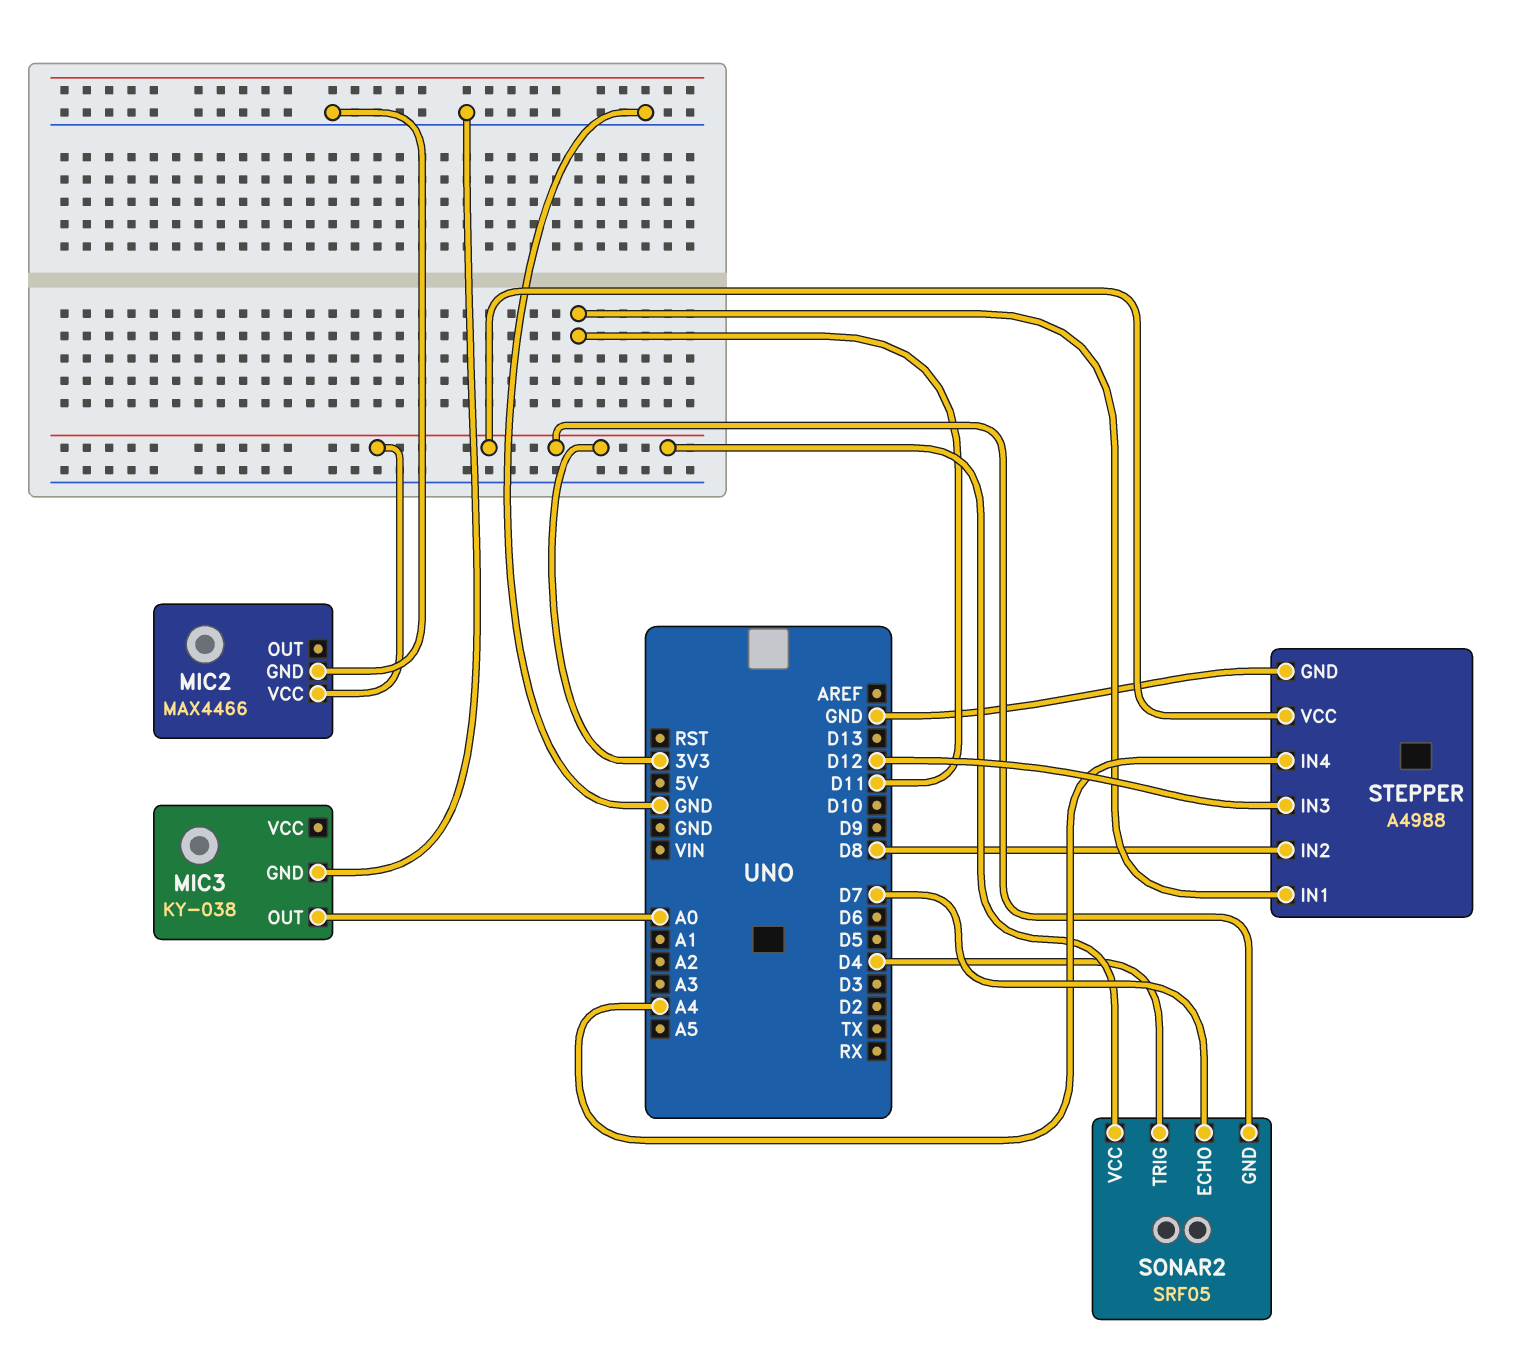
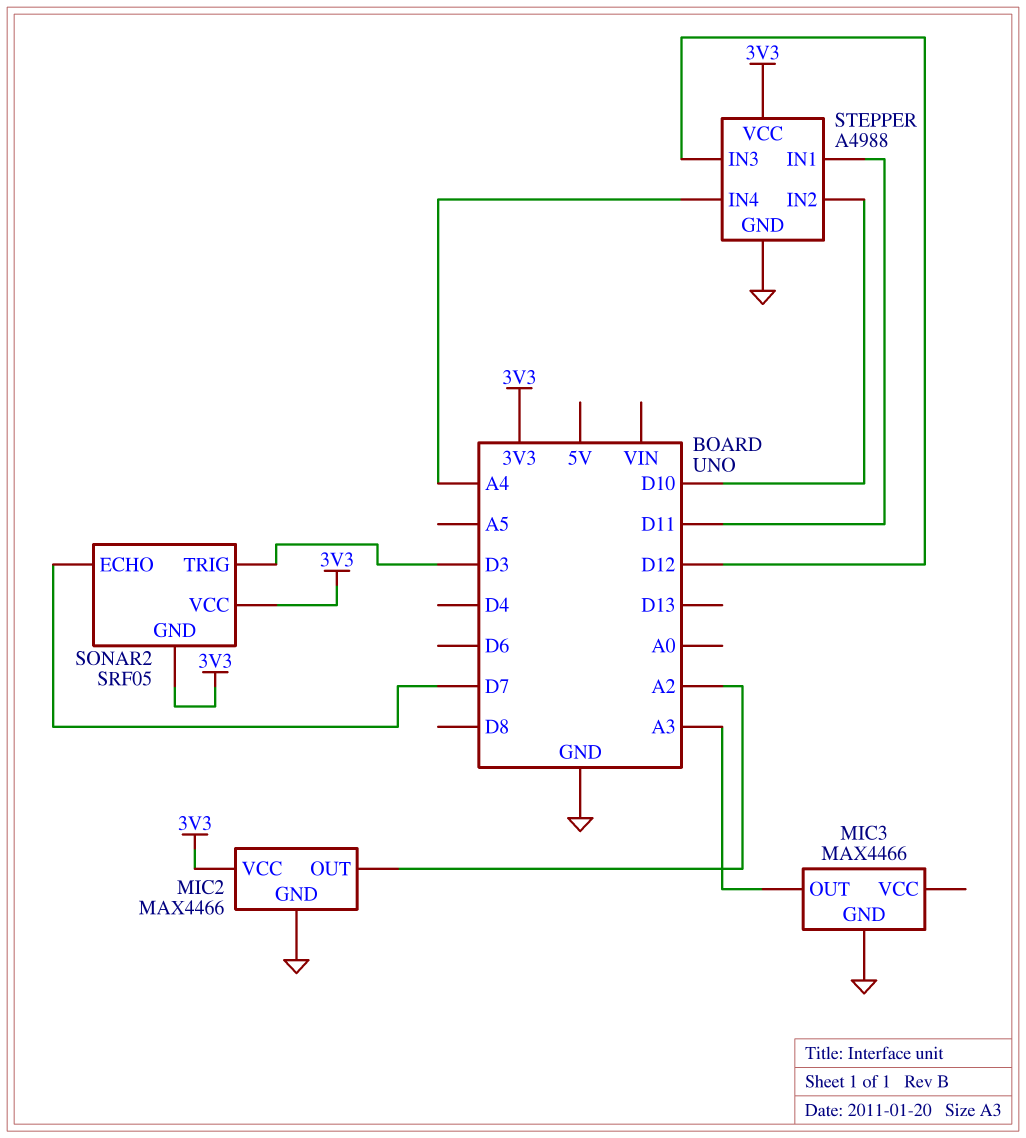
MIC2 pin OUT: none -> A2
MIC3: KY-038 -> MAX4466
MIC3 pin OUT: A0 -> A3
SONAR2 pin TRIG: D4 -> D3
STEPPER pin IN2: D8 -> D10

